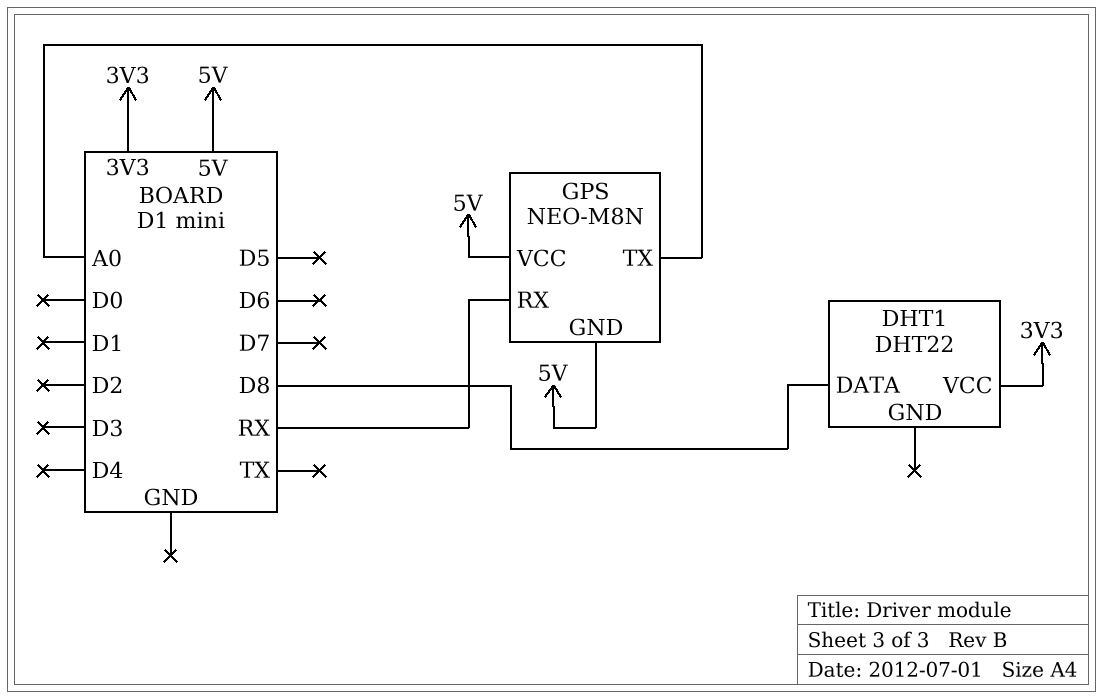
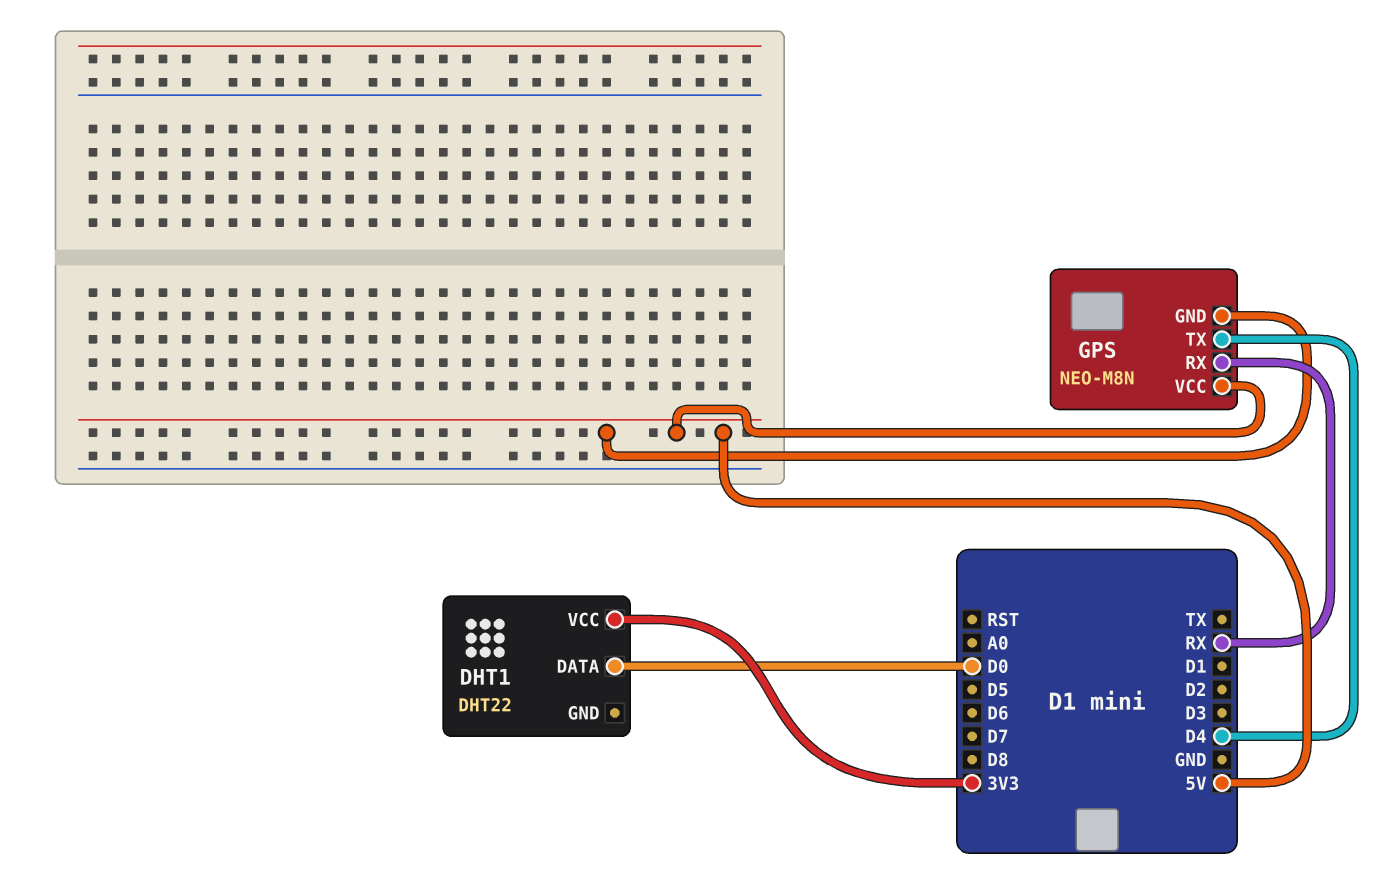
DHT1 pin DATA: D8 -> D0
GPS pin TX: A0 -> D4

